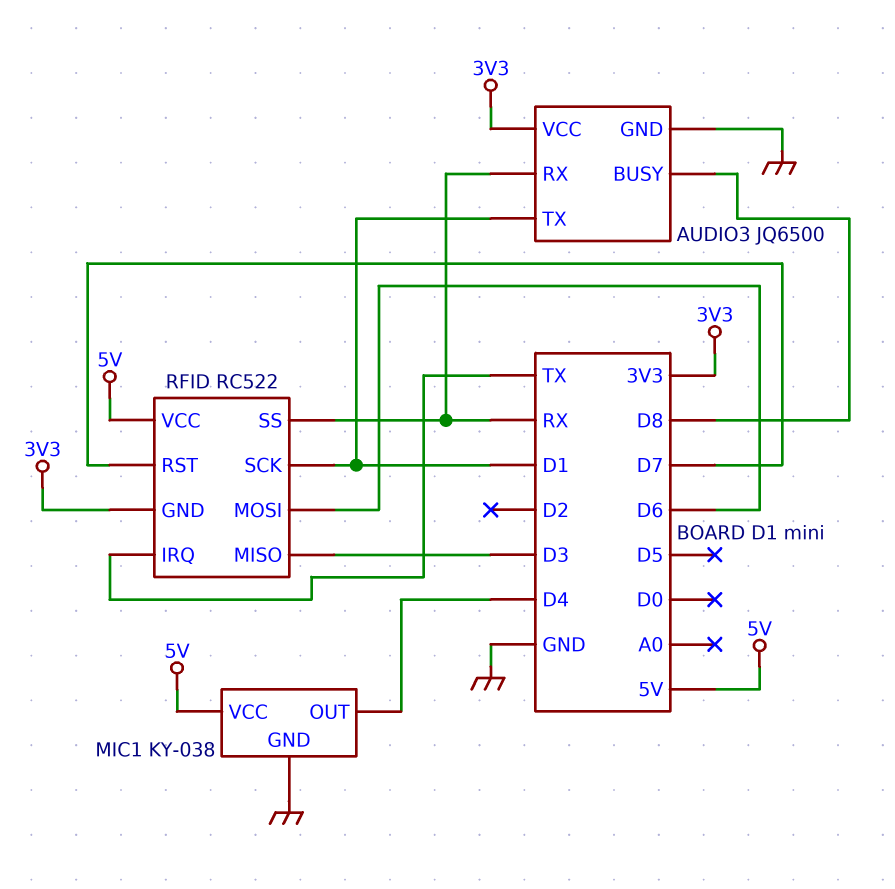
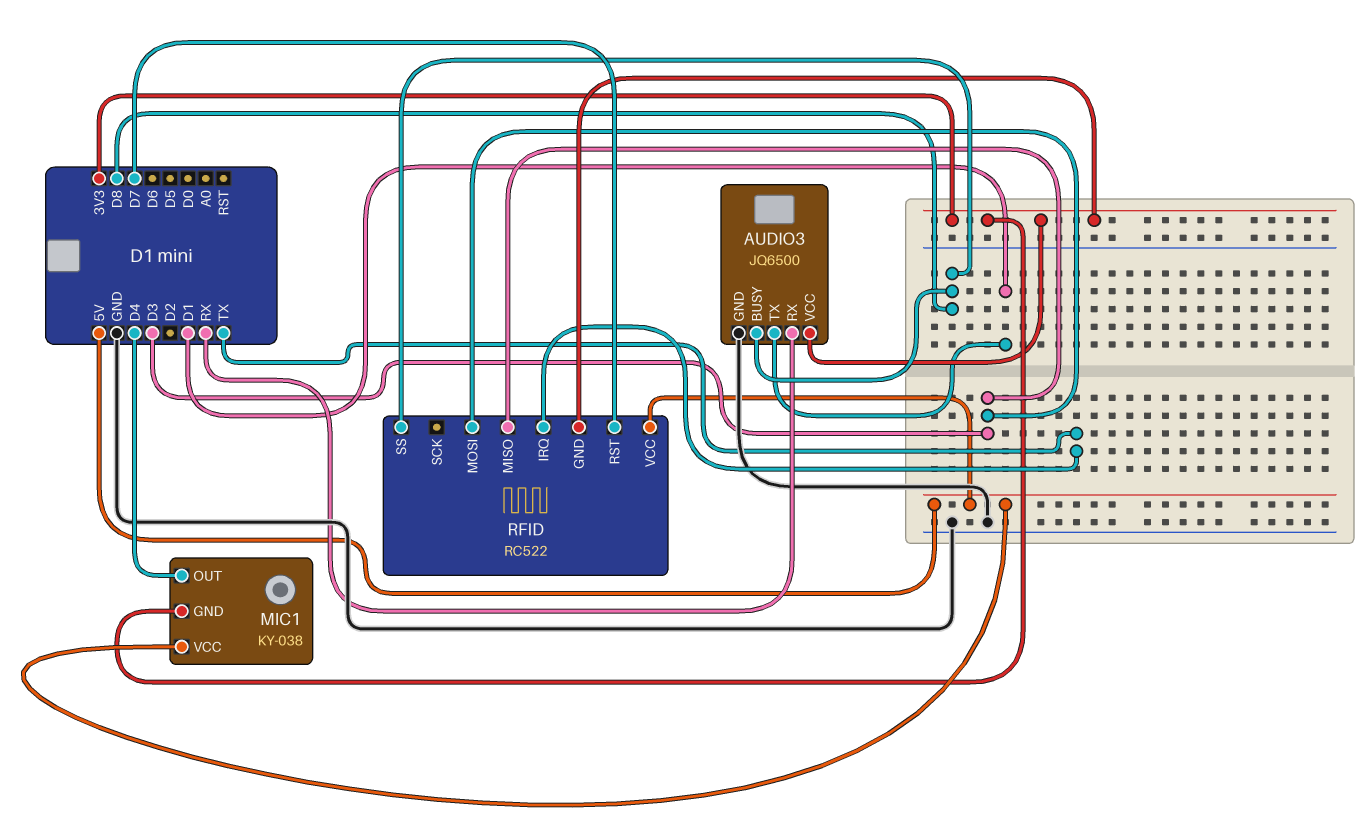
MIC1 pin GND: GND -> 3V3
RFID pin MOSI: D6 -> D3
RFID pin SCK: D1 -> none
RFID pin SS: RX -> D8

